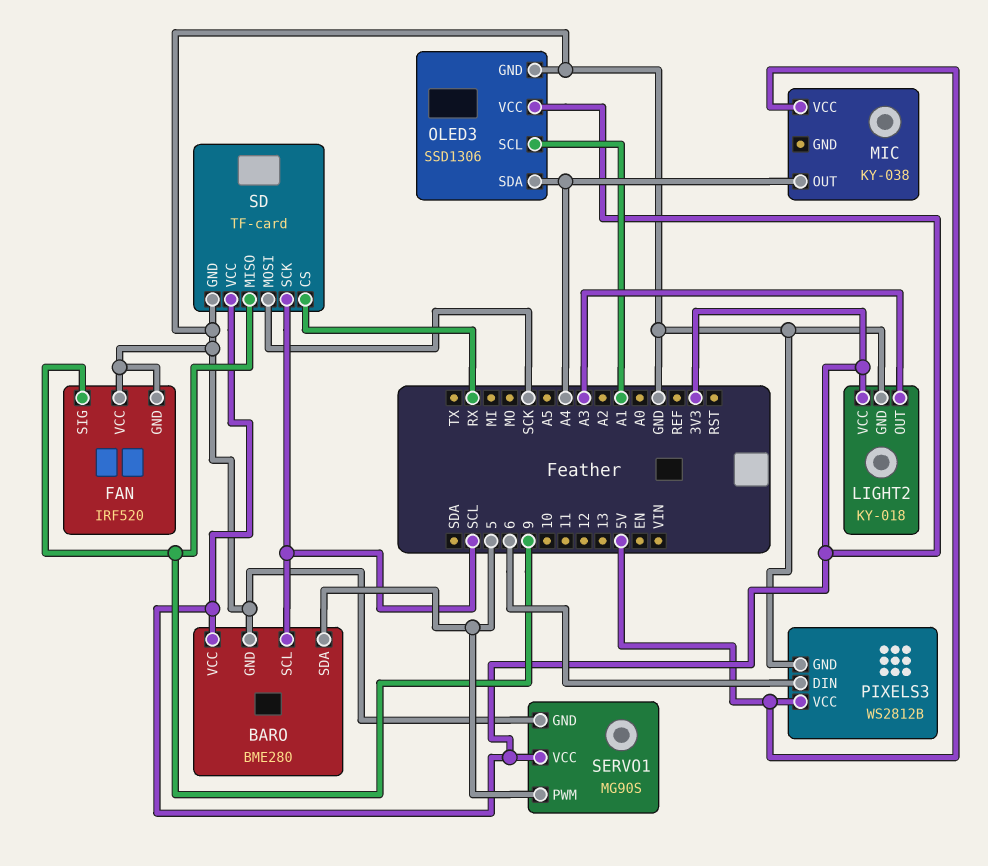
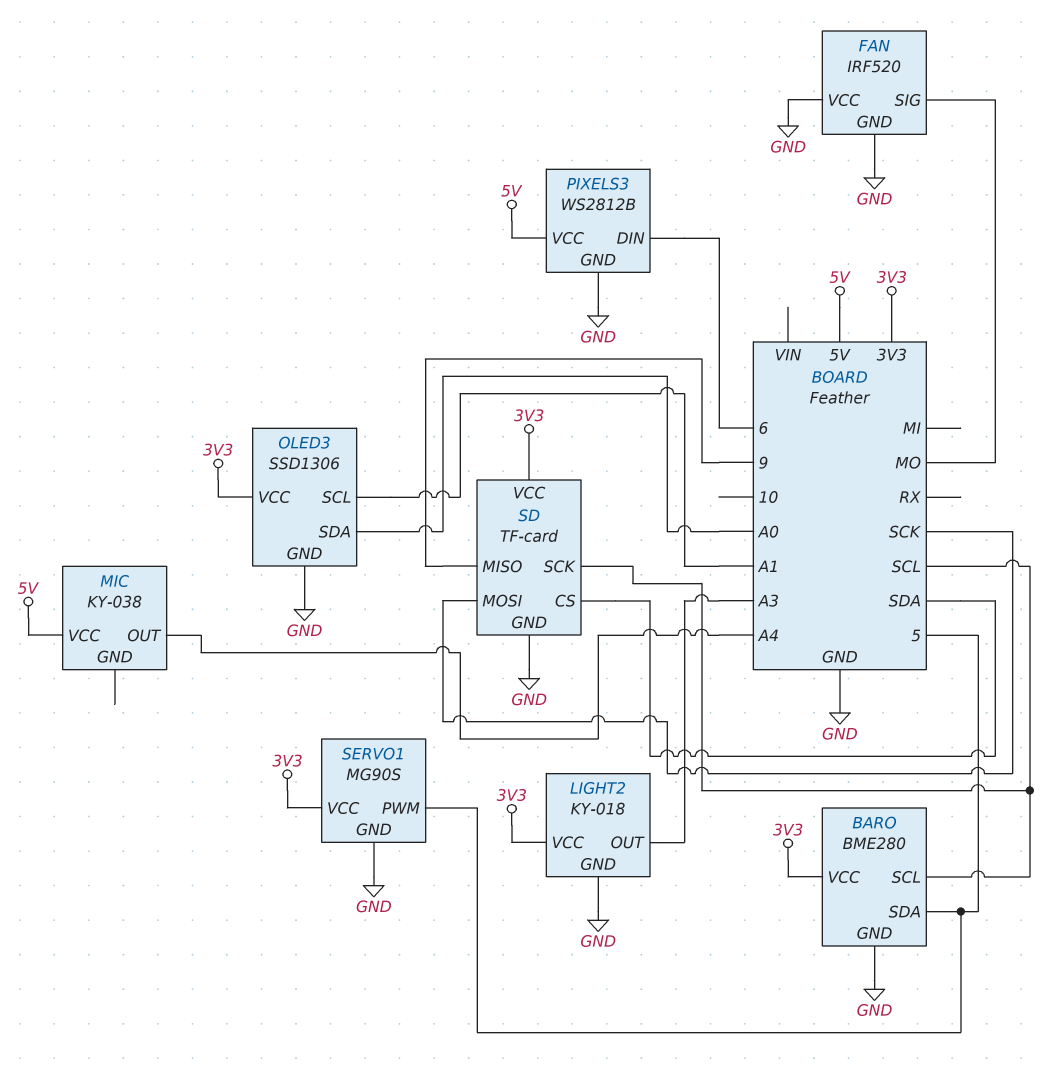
FAN pin SIG: 9 -> MO
OLED3 pin SDA: A4 -> A0
SD pin CS: RX -> SDA

